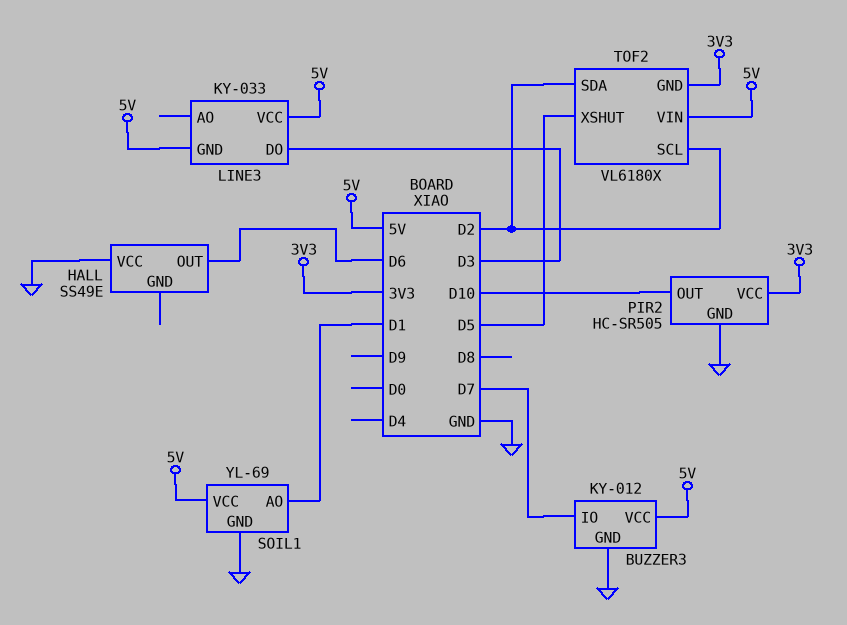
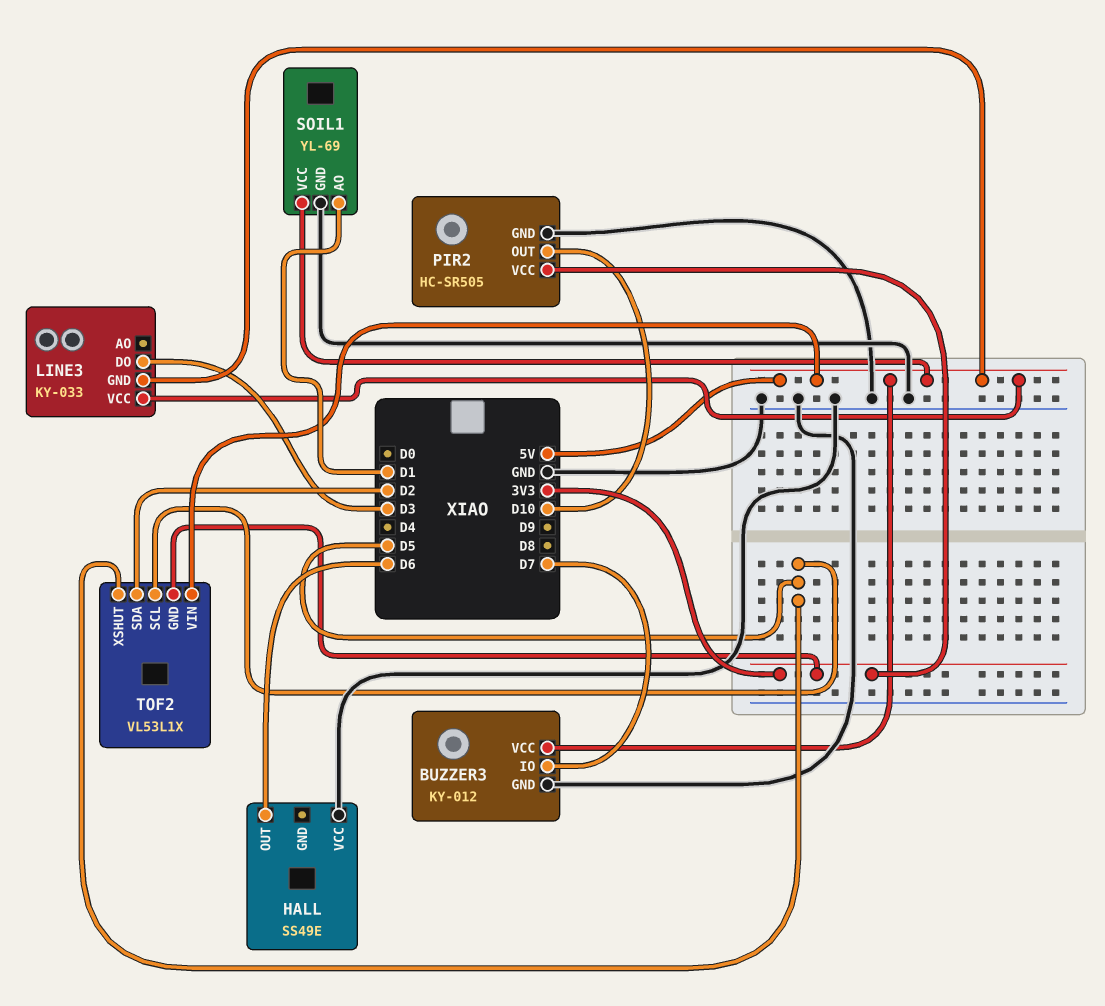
TOF2: VL6180X -> VL53L1X
TOF2 pin SCL: D2 -> D5

